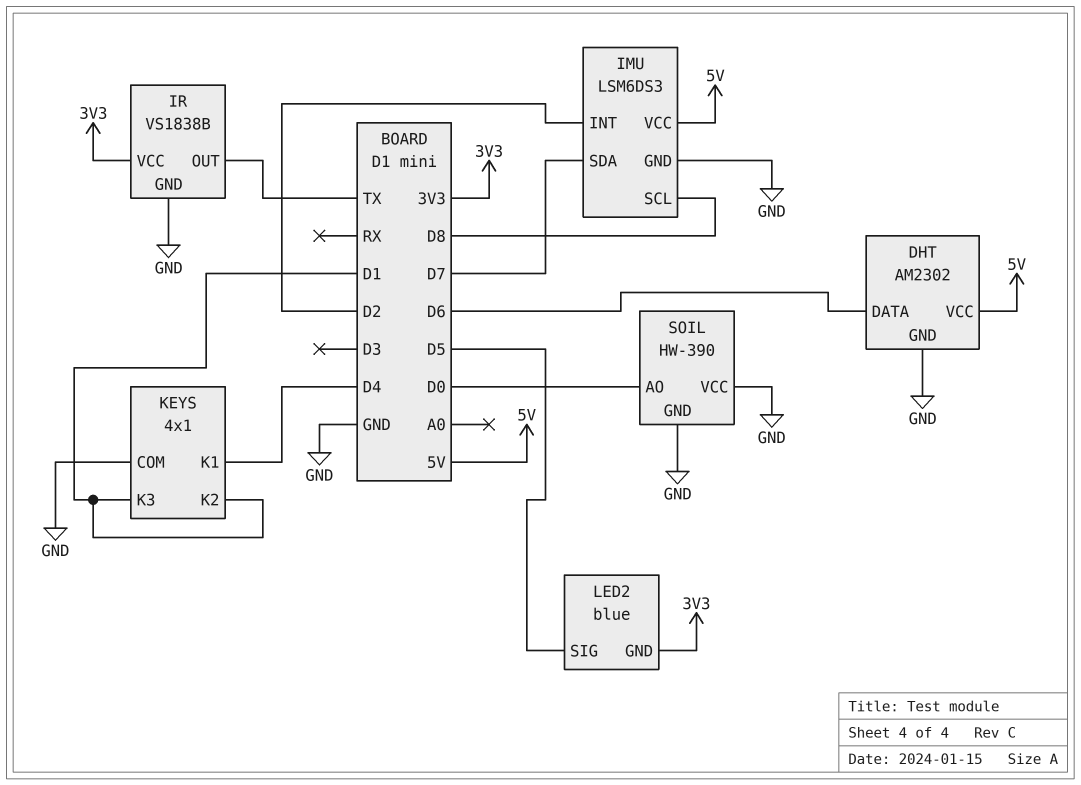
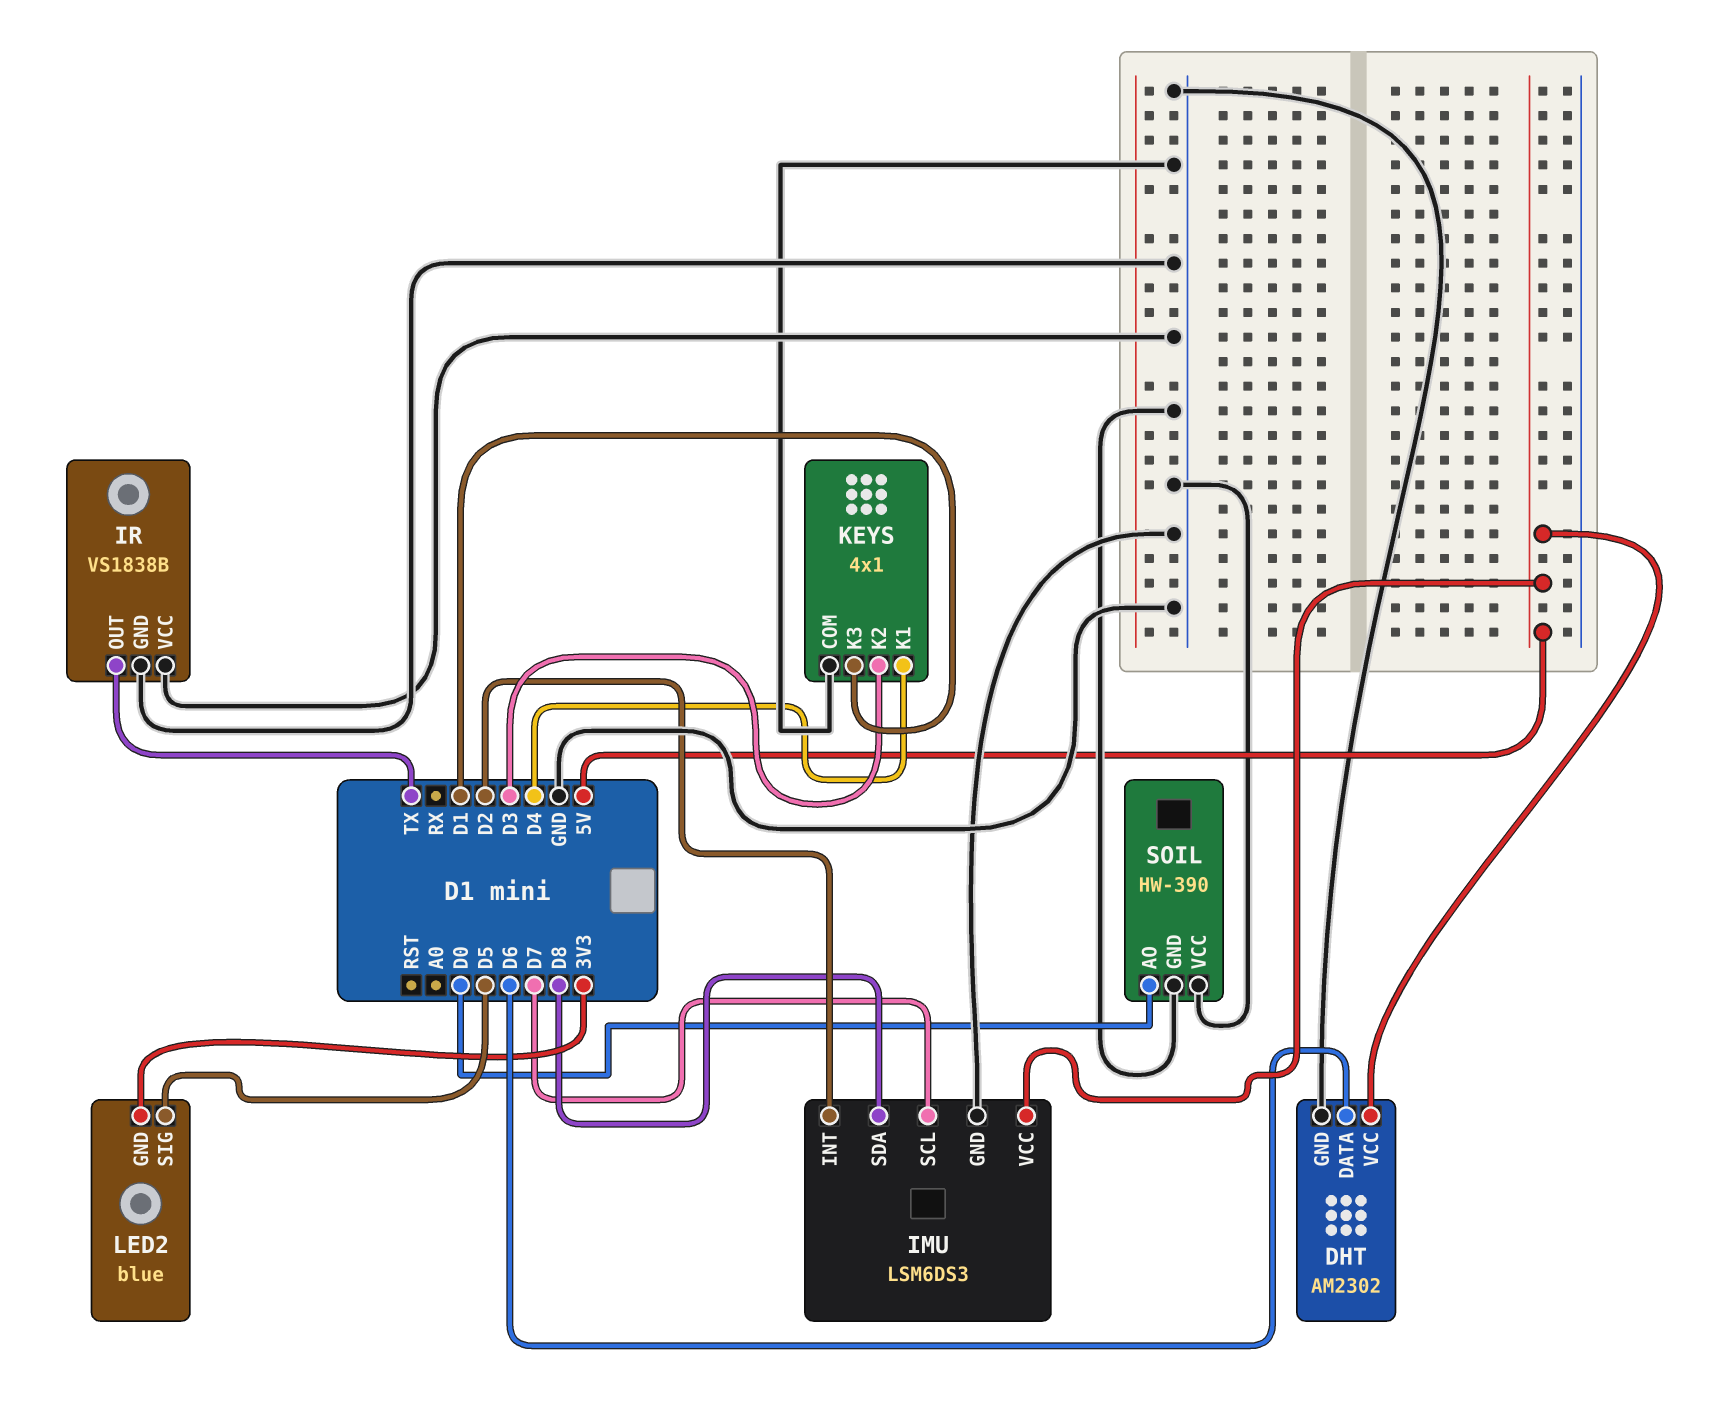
IMU pin SCL: D8 -> D7
IMU pin SDA: D7 -> D8
IR pin VCC: 3V3 -> GND
KEYS pin K2: D1 -> D3

